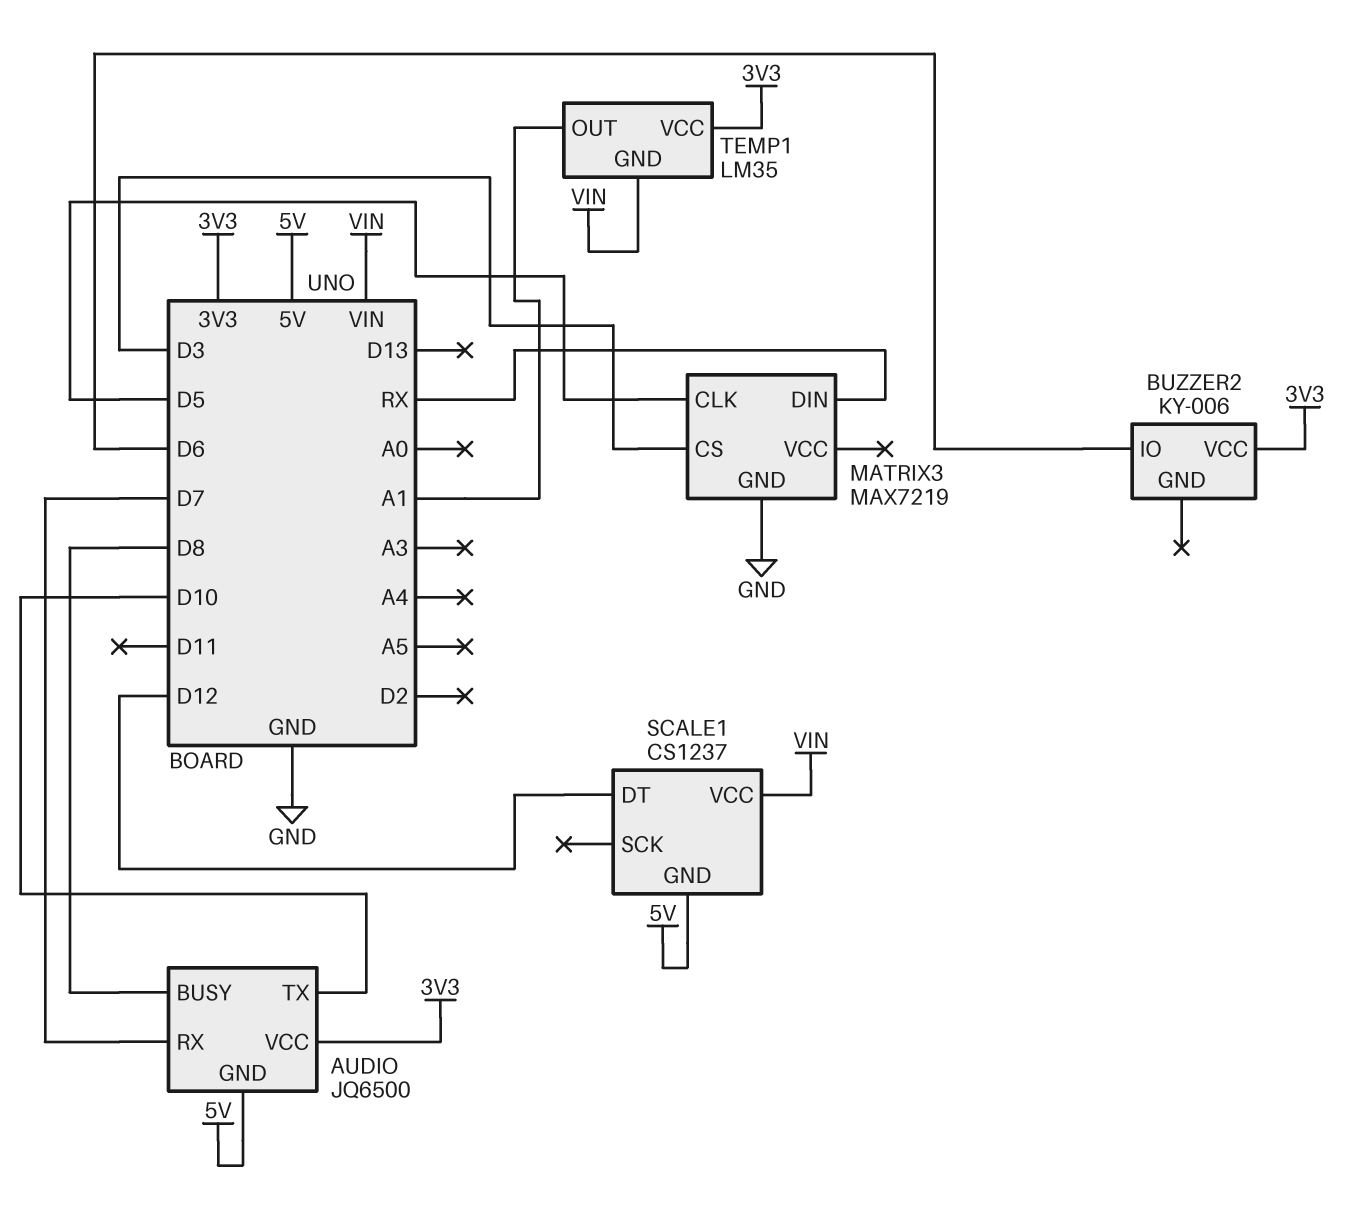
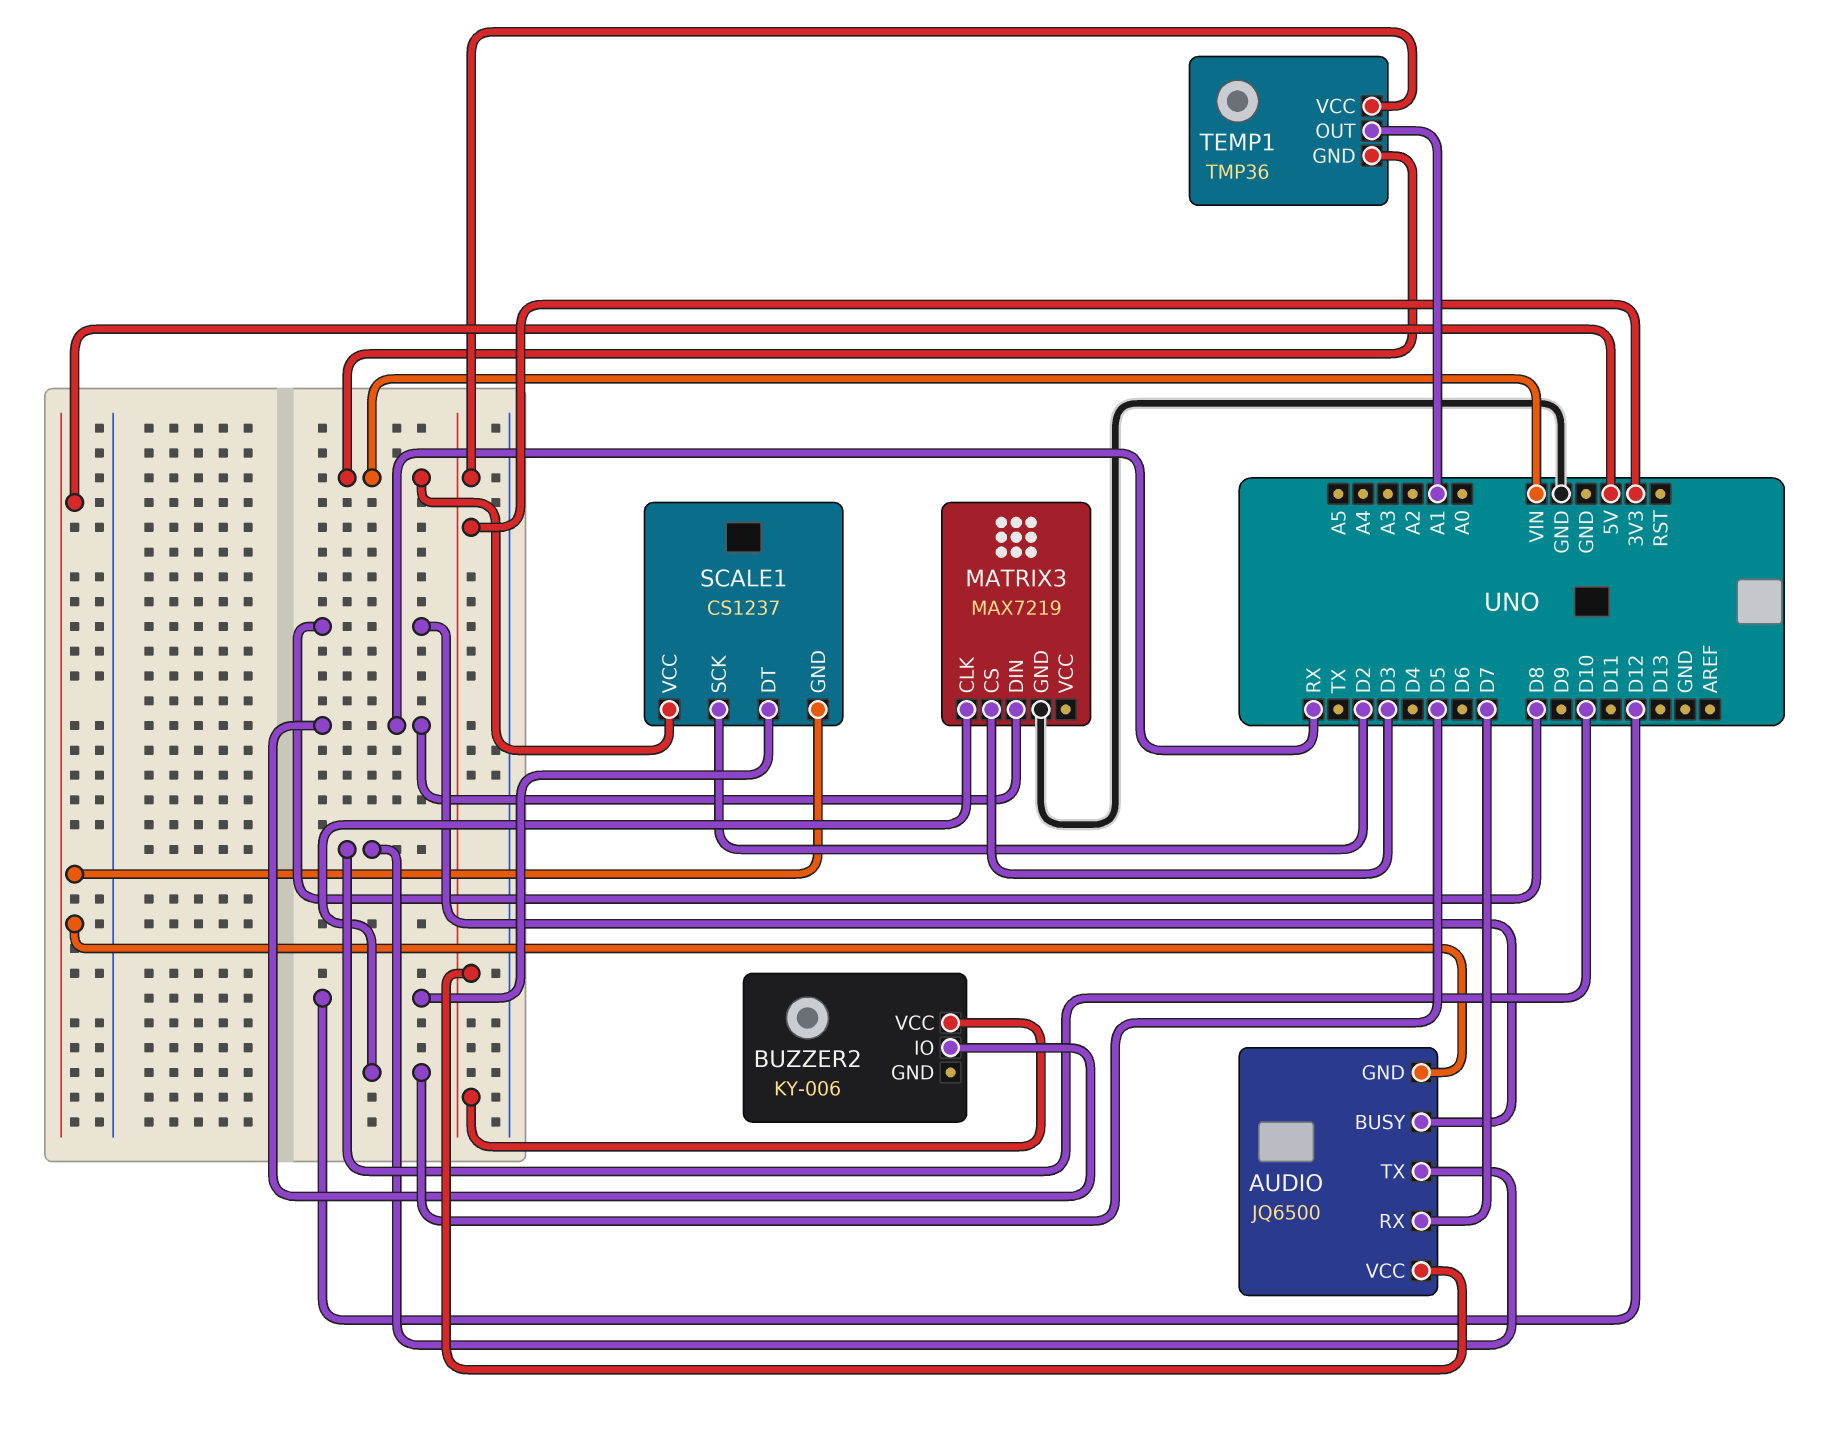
BUZZER2 pin IO: D6 -> RX
SCALE1 pin SCK: none -> D2
TEMP1: LM35 -> TMP36

